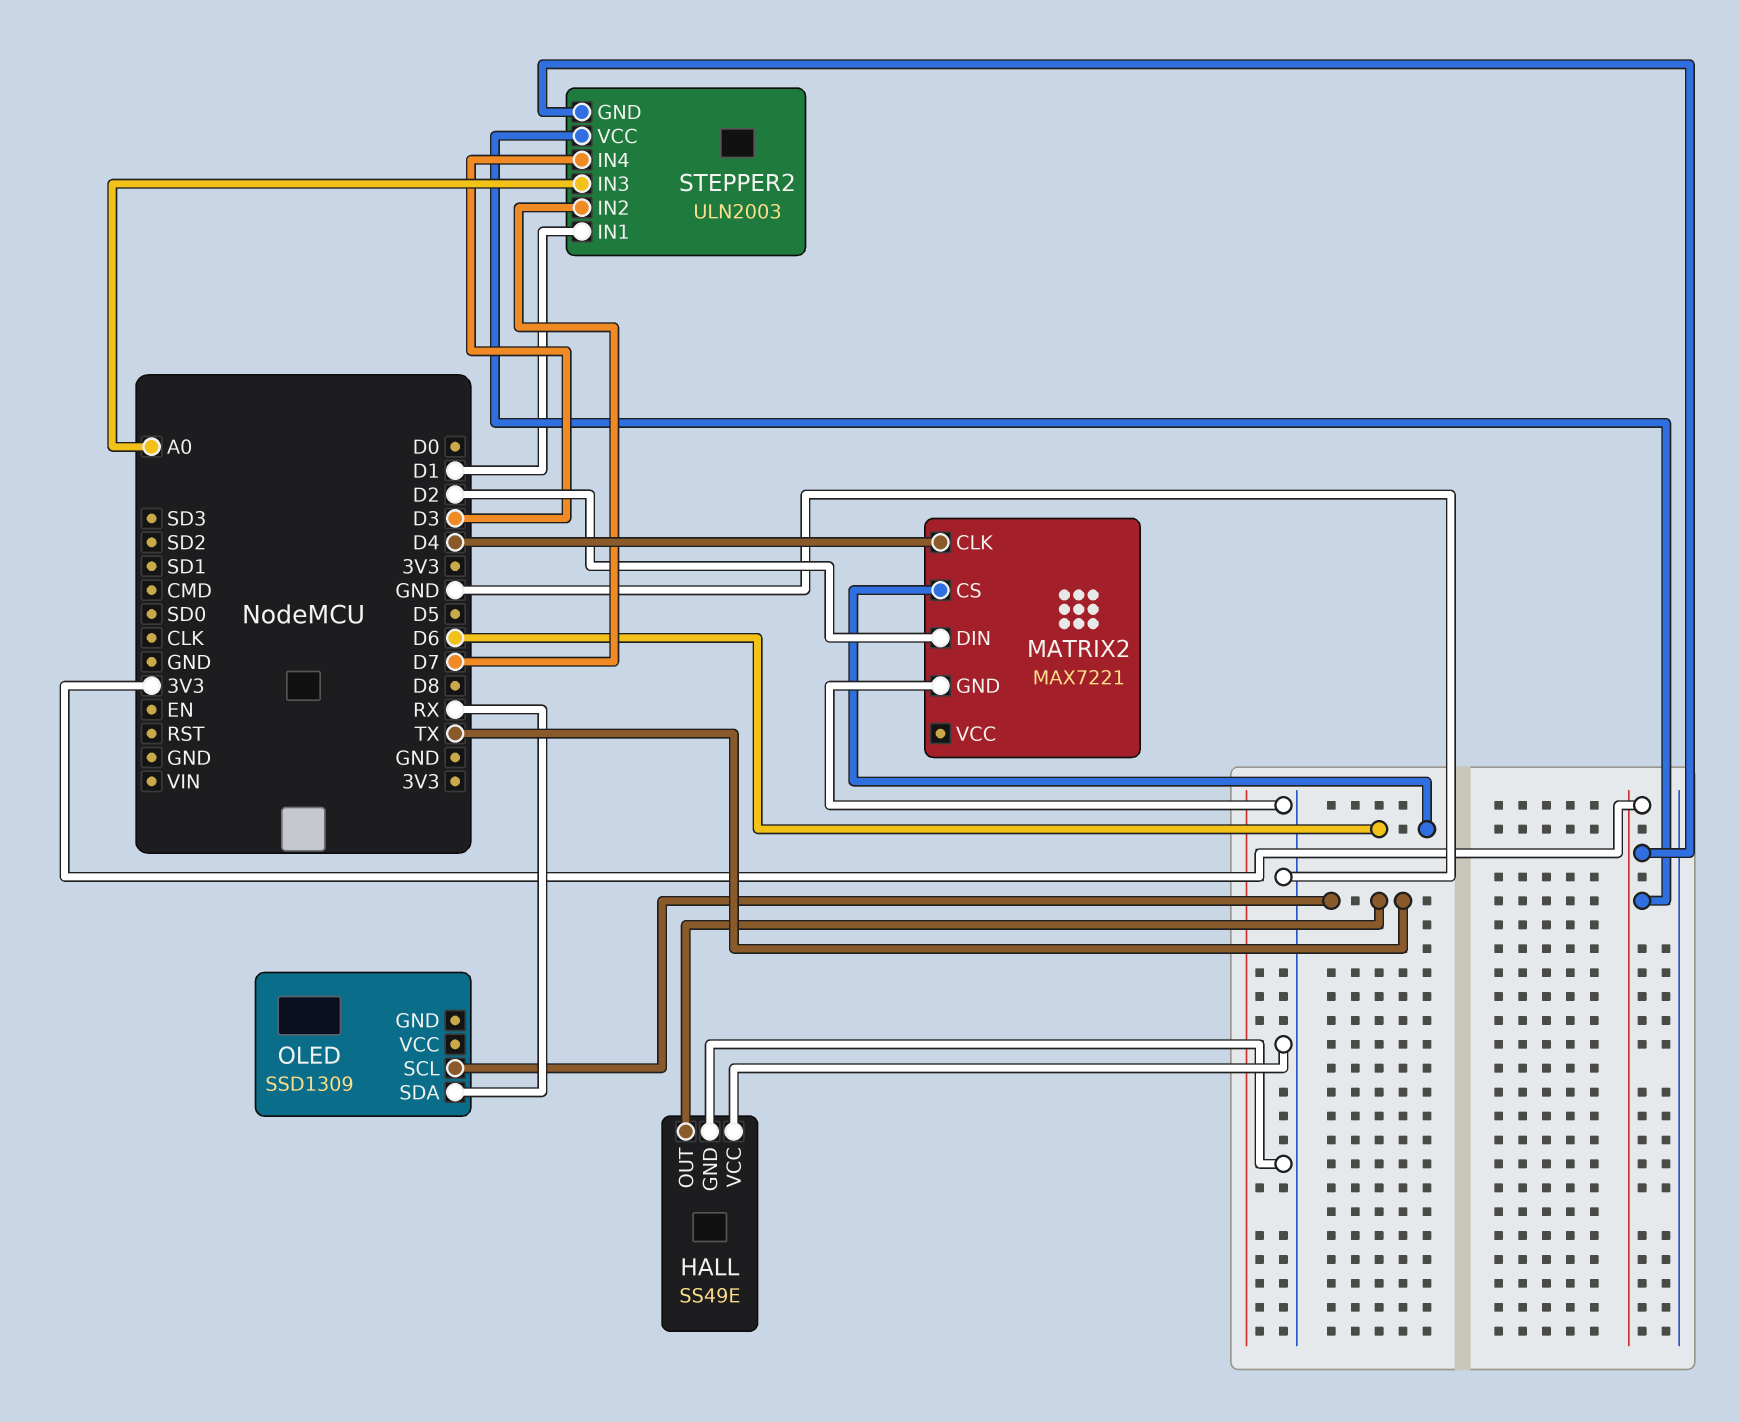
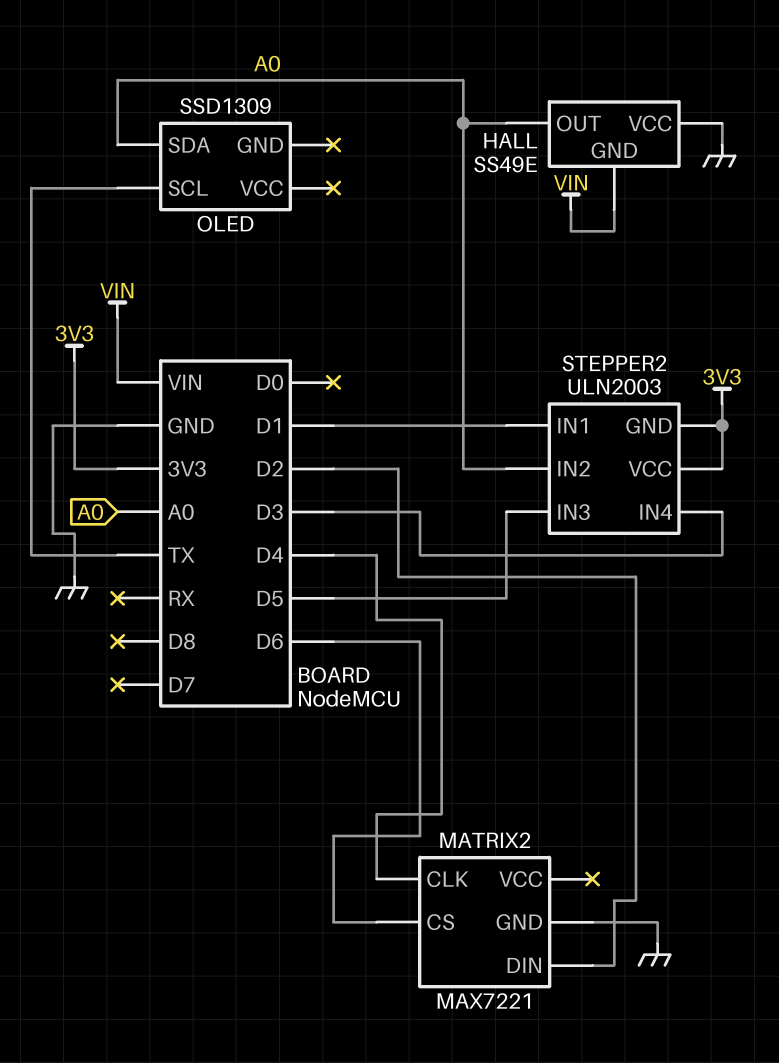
HALL pin GND: GND -> VIN
HALL pin OUT: TX -> A0
OLED pin SDA: RX -> A0
STEPPER2 pin IN2: D7 -> A0
STEPPER2 pin IN3: A0 -> D5

